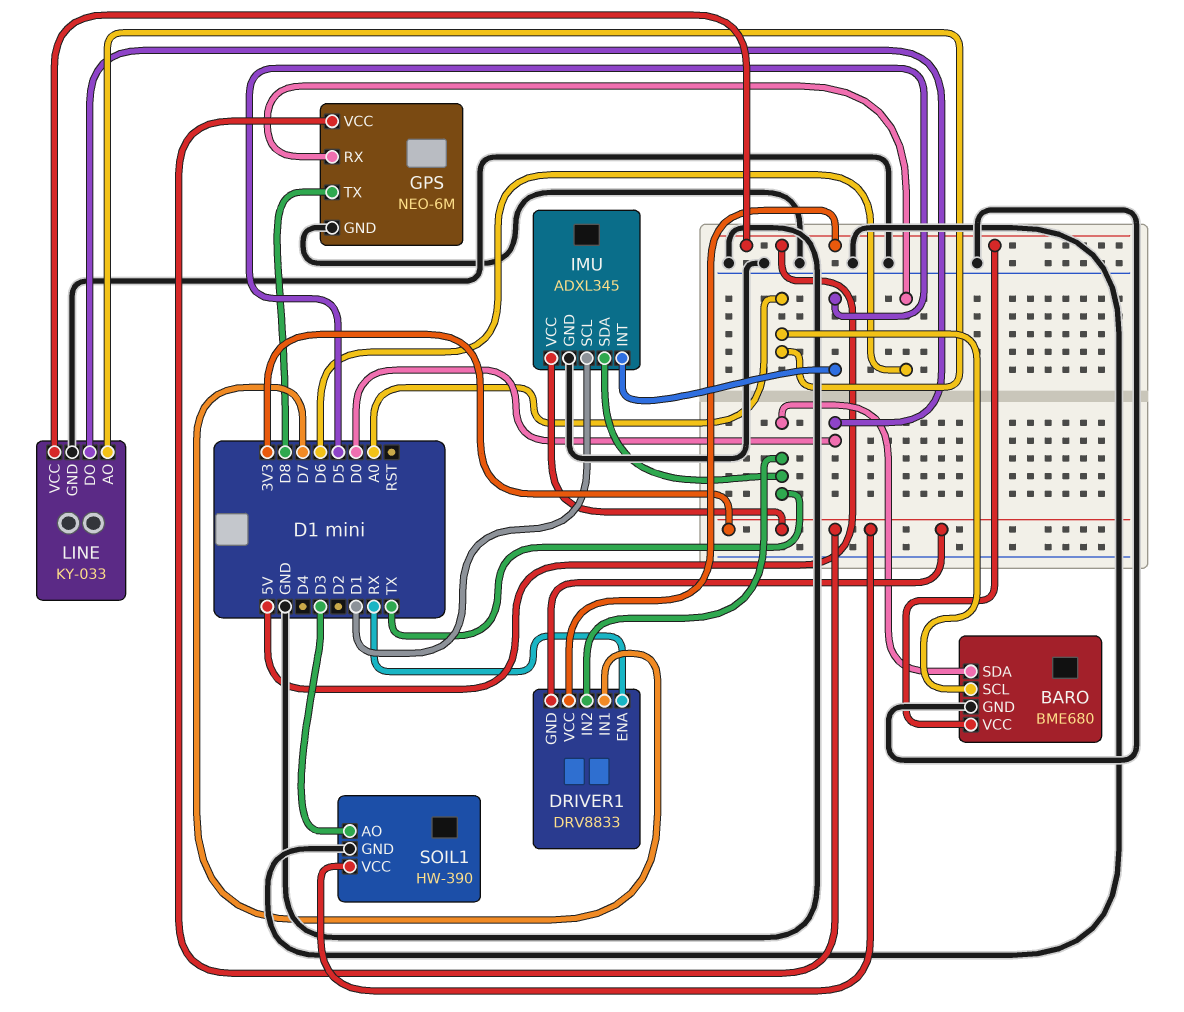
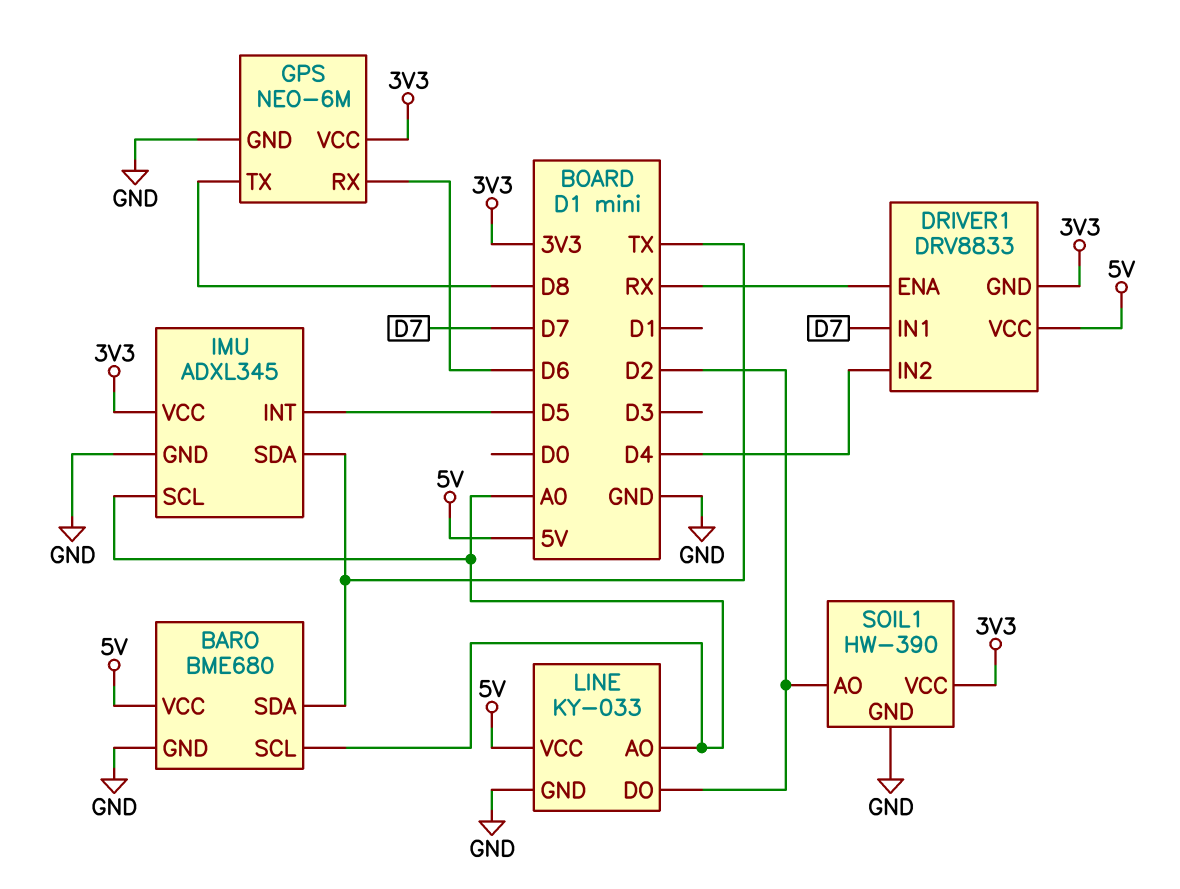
DRIVER1 pin IN2: TX -> D4
IMU pin SCL: D1 -> A0
LINE pin DO: D0 -> D2
SOIL1 pin AO: D3 -> D2

